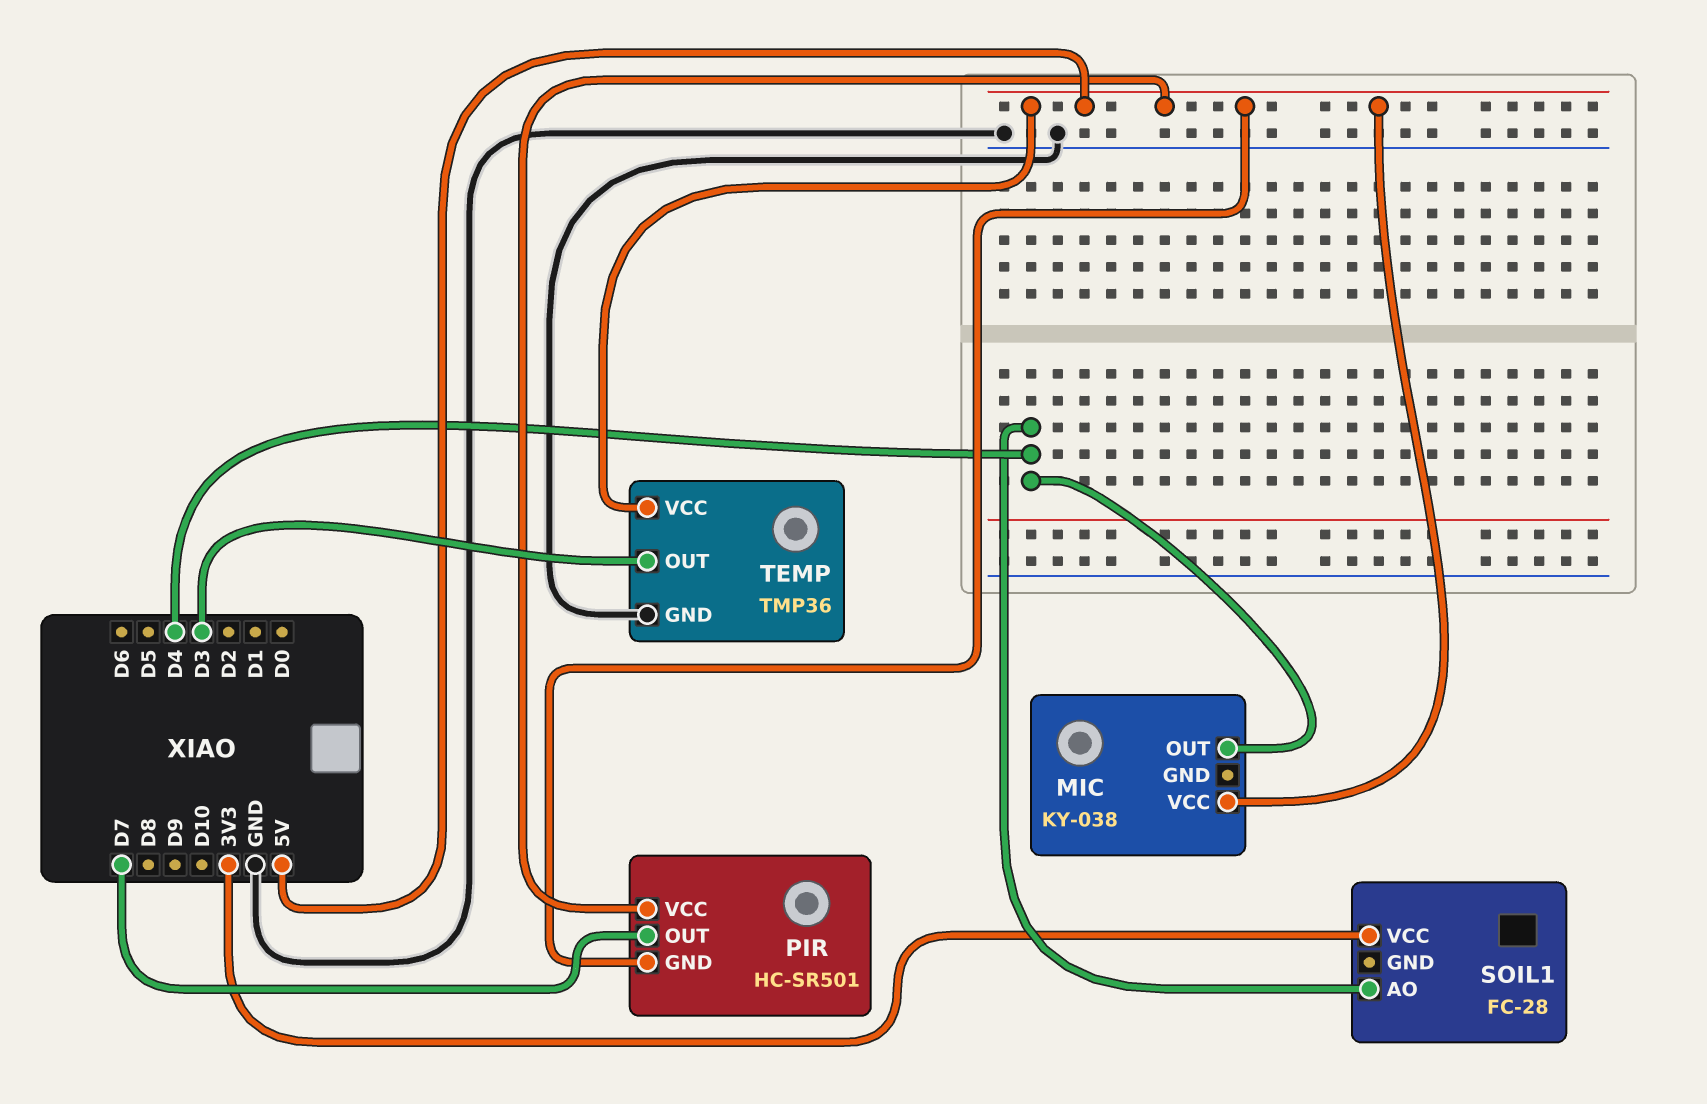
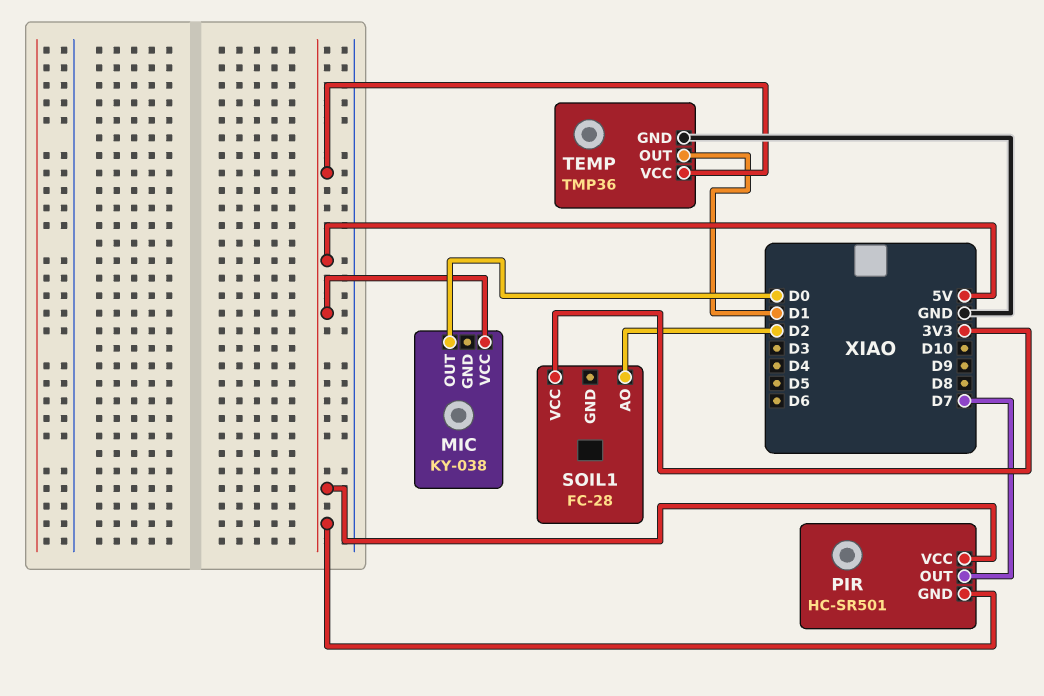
MIC pin OUT: D4 -> D0
SOIL1 pin AO: D4 -> D2
TEMP pin OUT: D3 -> D1

